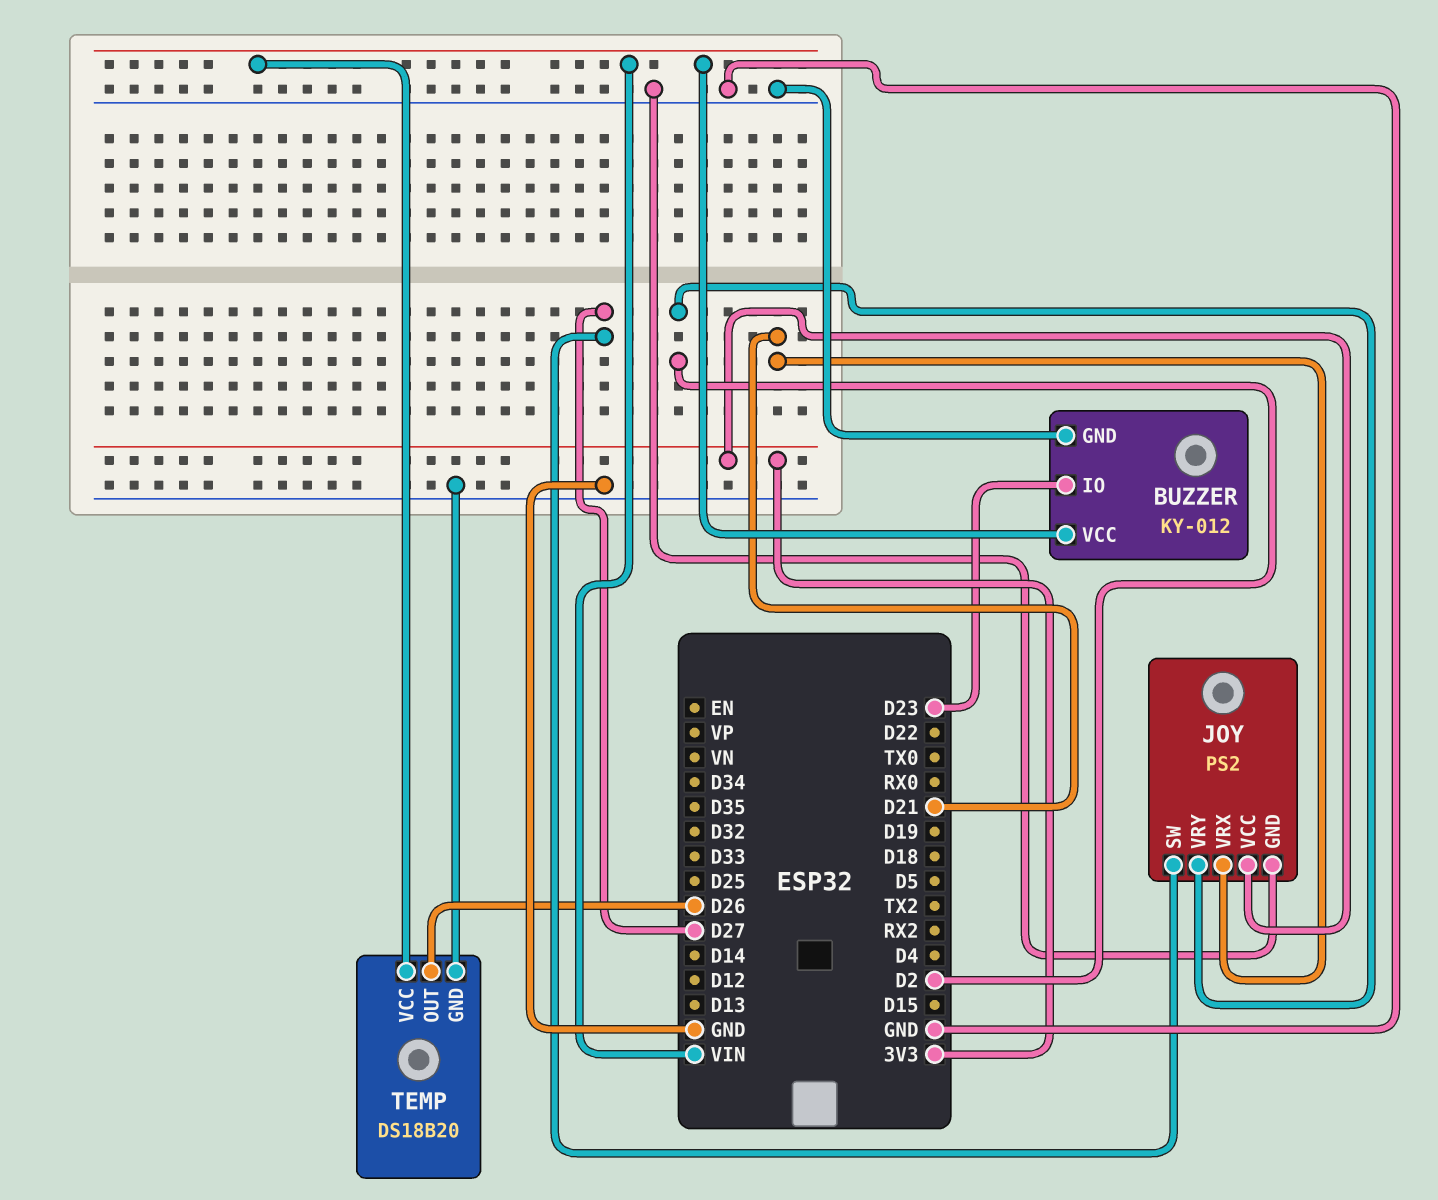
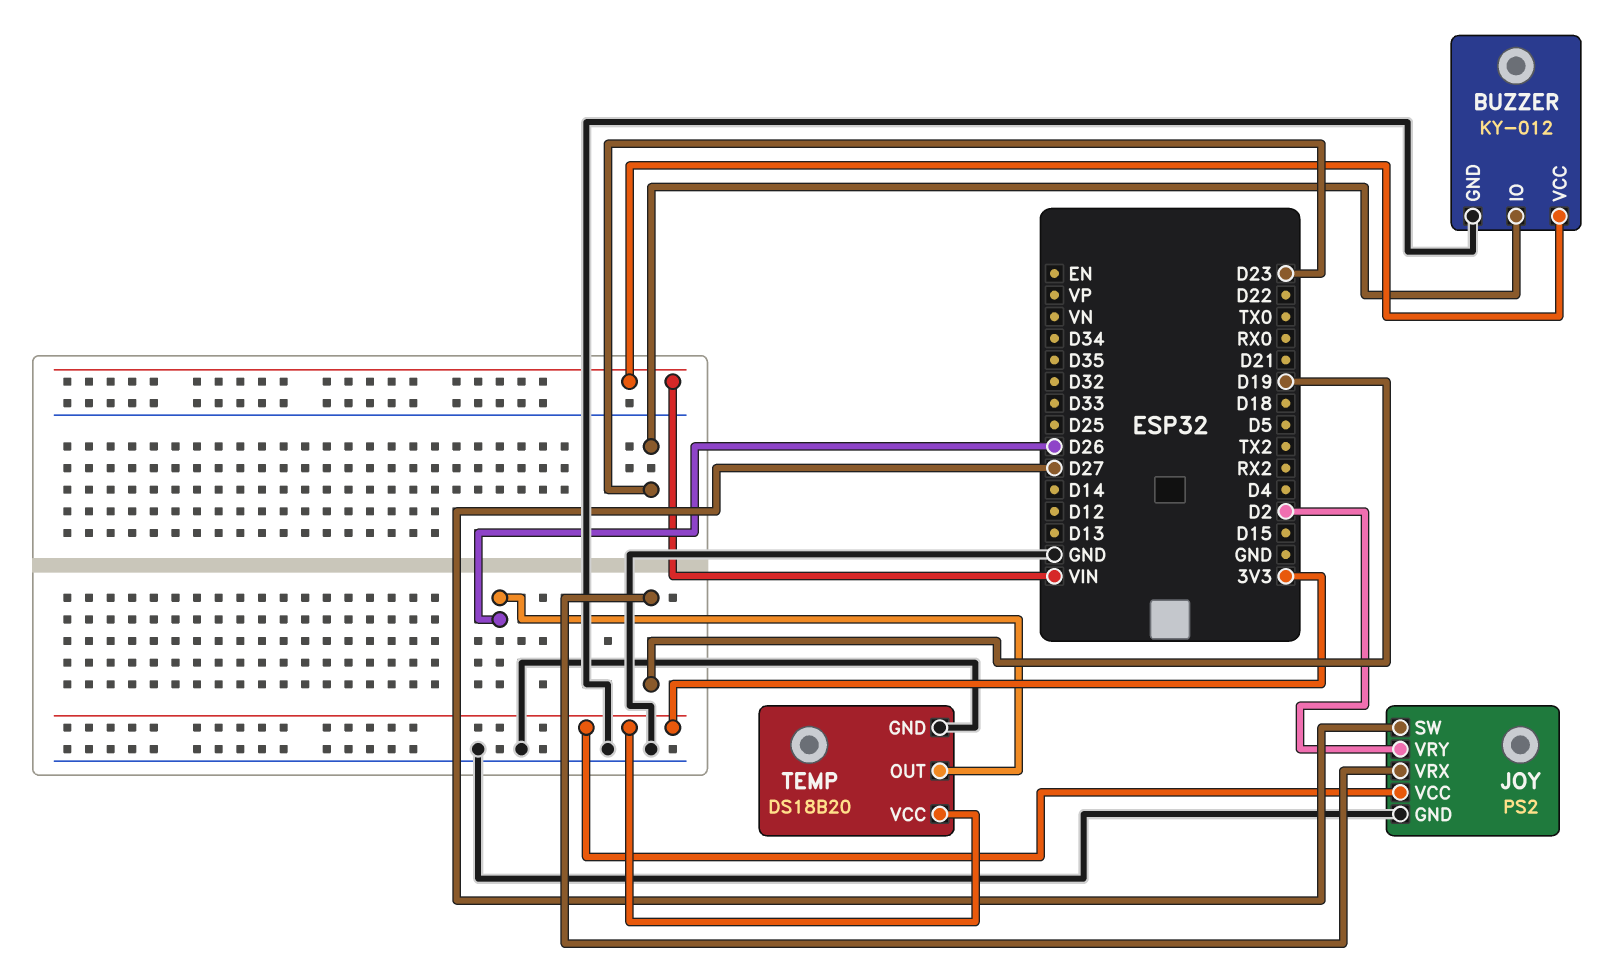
JOY pin VRX: D21 -> D19
TEMP pin VCC: VIN -> 3V3

